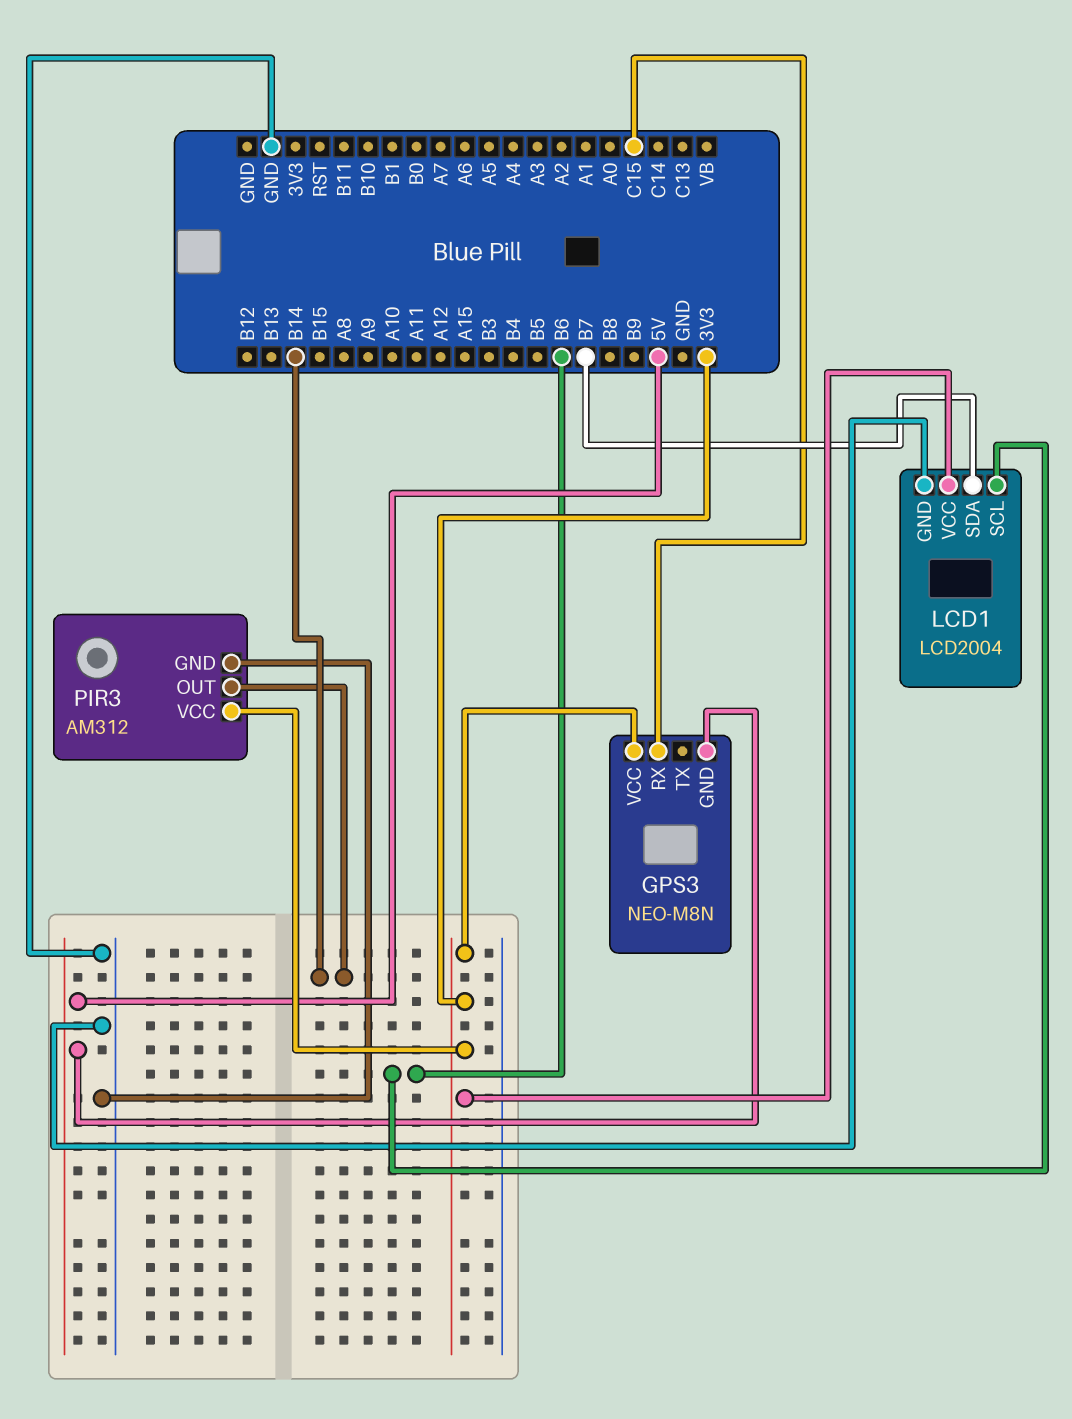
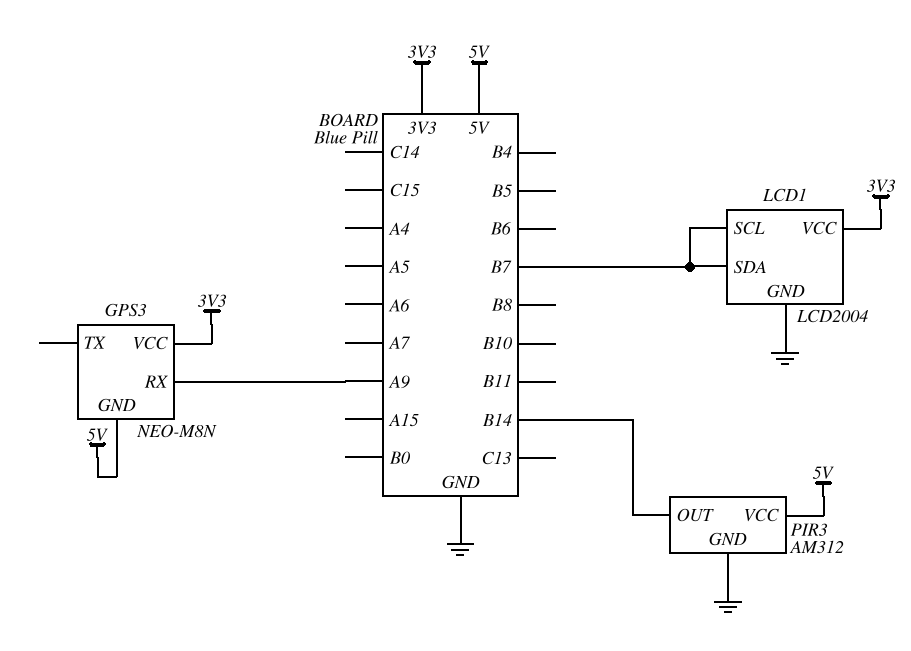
GPS3 pin RX: C15 -> A9
LCD1 pin SCL: B6 -> B7
PIR3 pin VCC: 3V3 -> 5V

